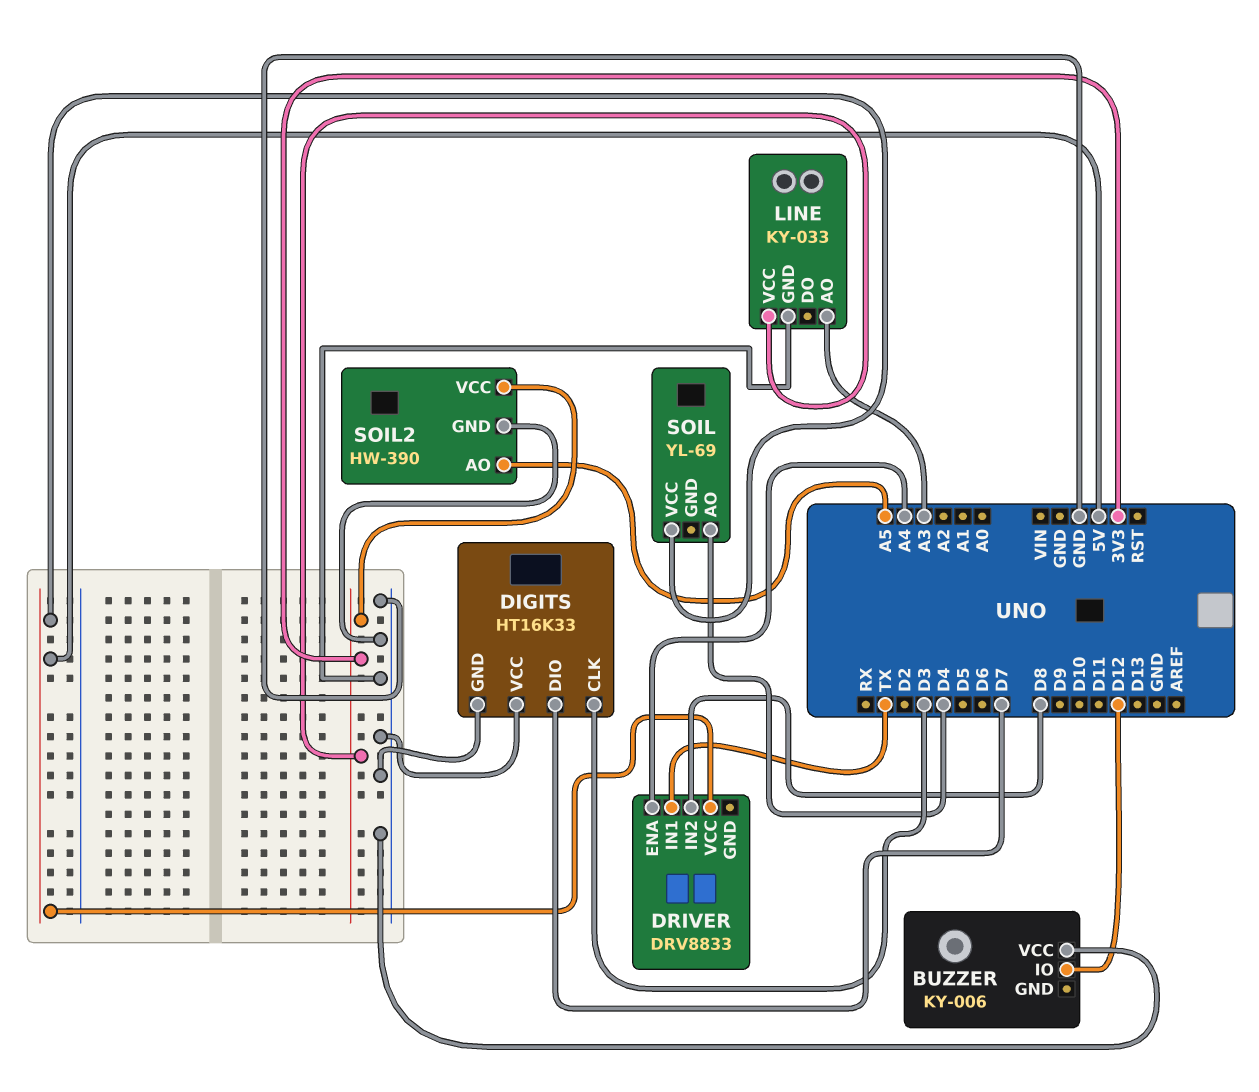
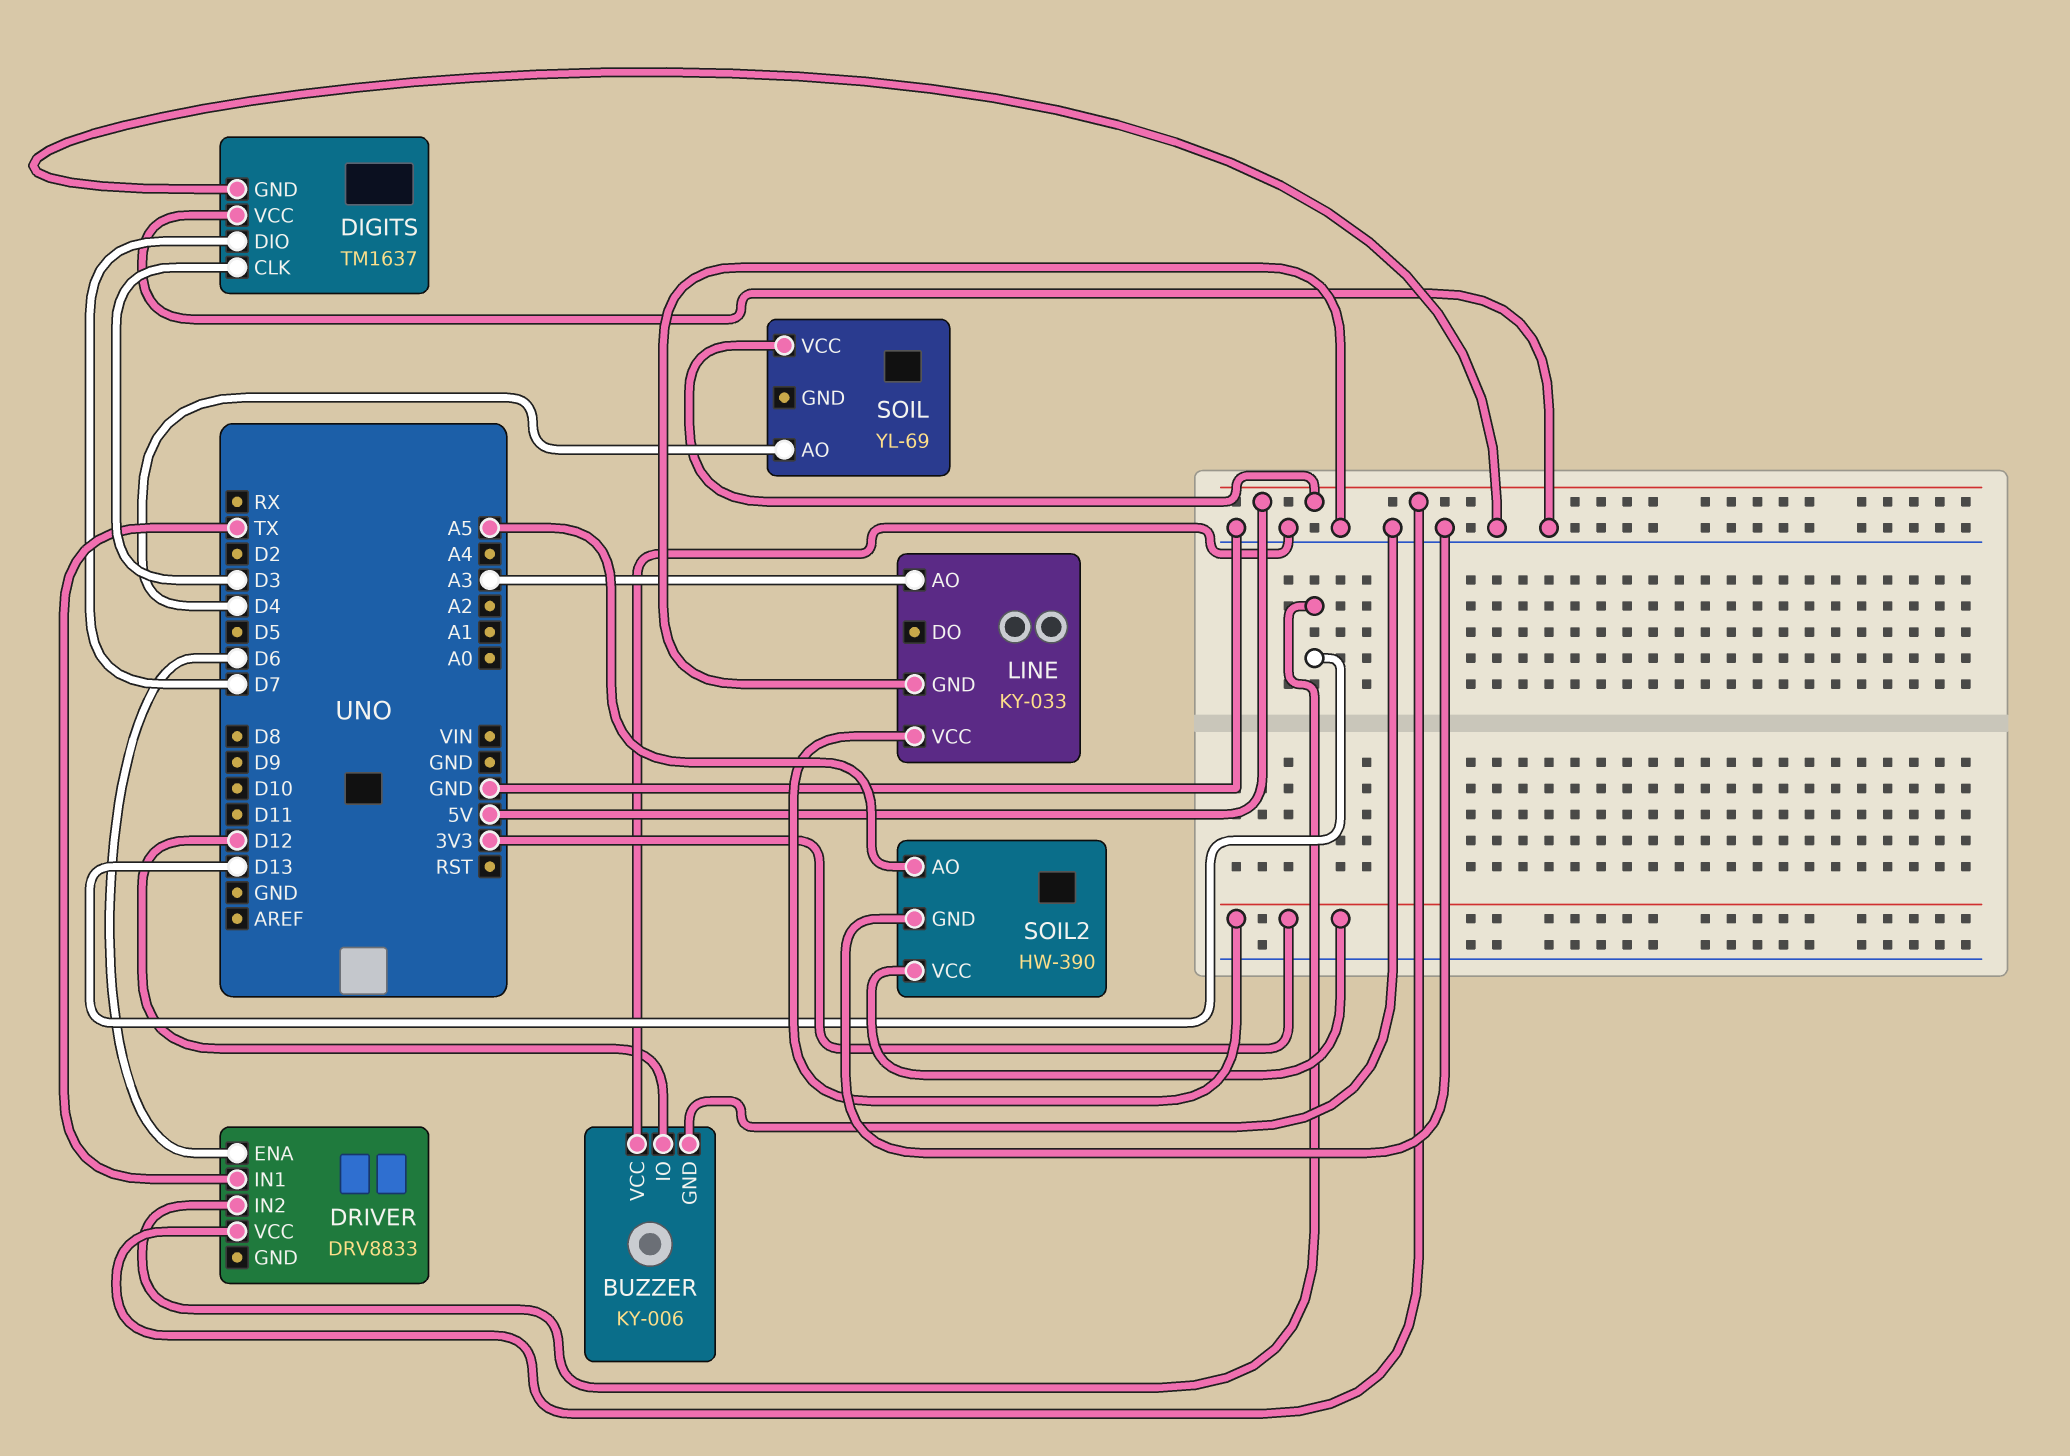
BUZZER pin GND: none -> GND
DIGITS: HT16K33 -> TM1637
DRIVER pin ENA: A4 -> D6
DRIVER pin IN2: D8 -> D13

